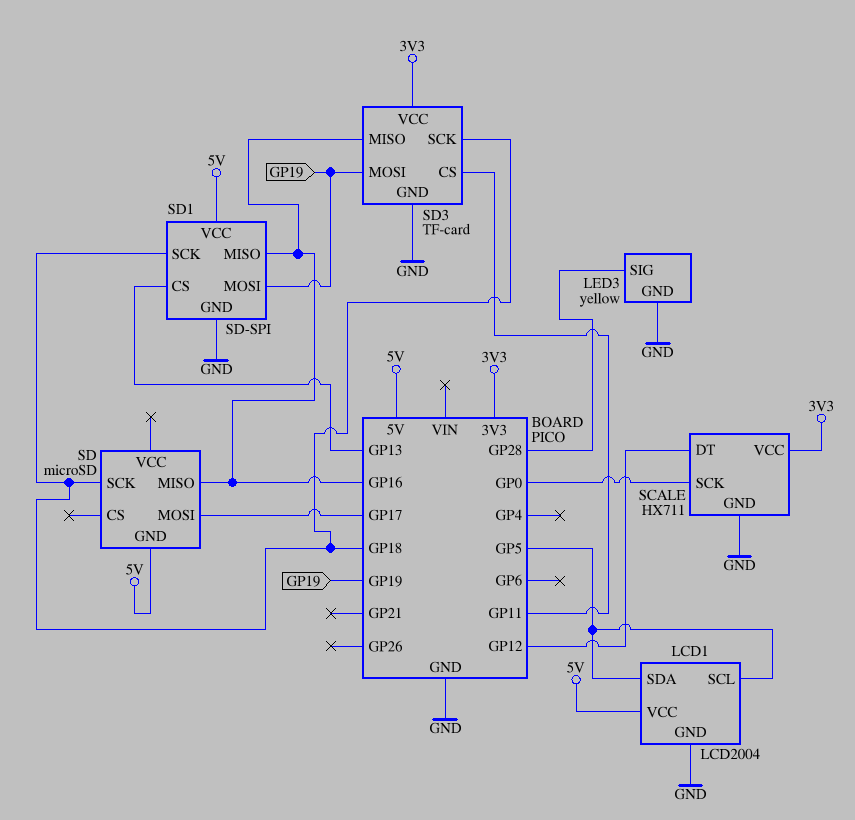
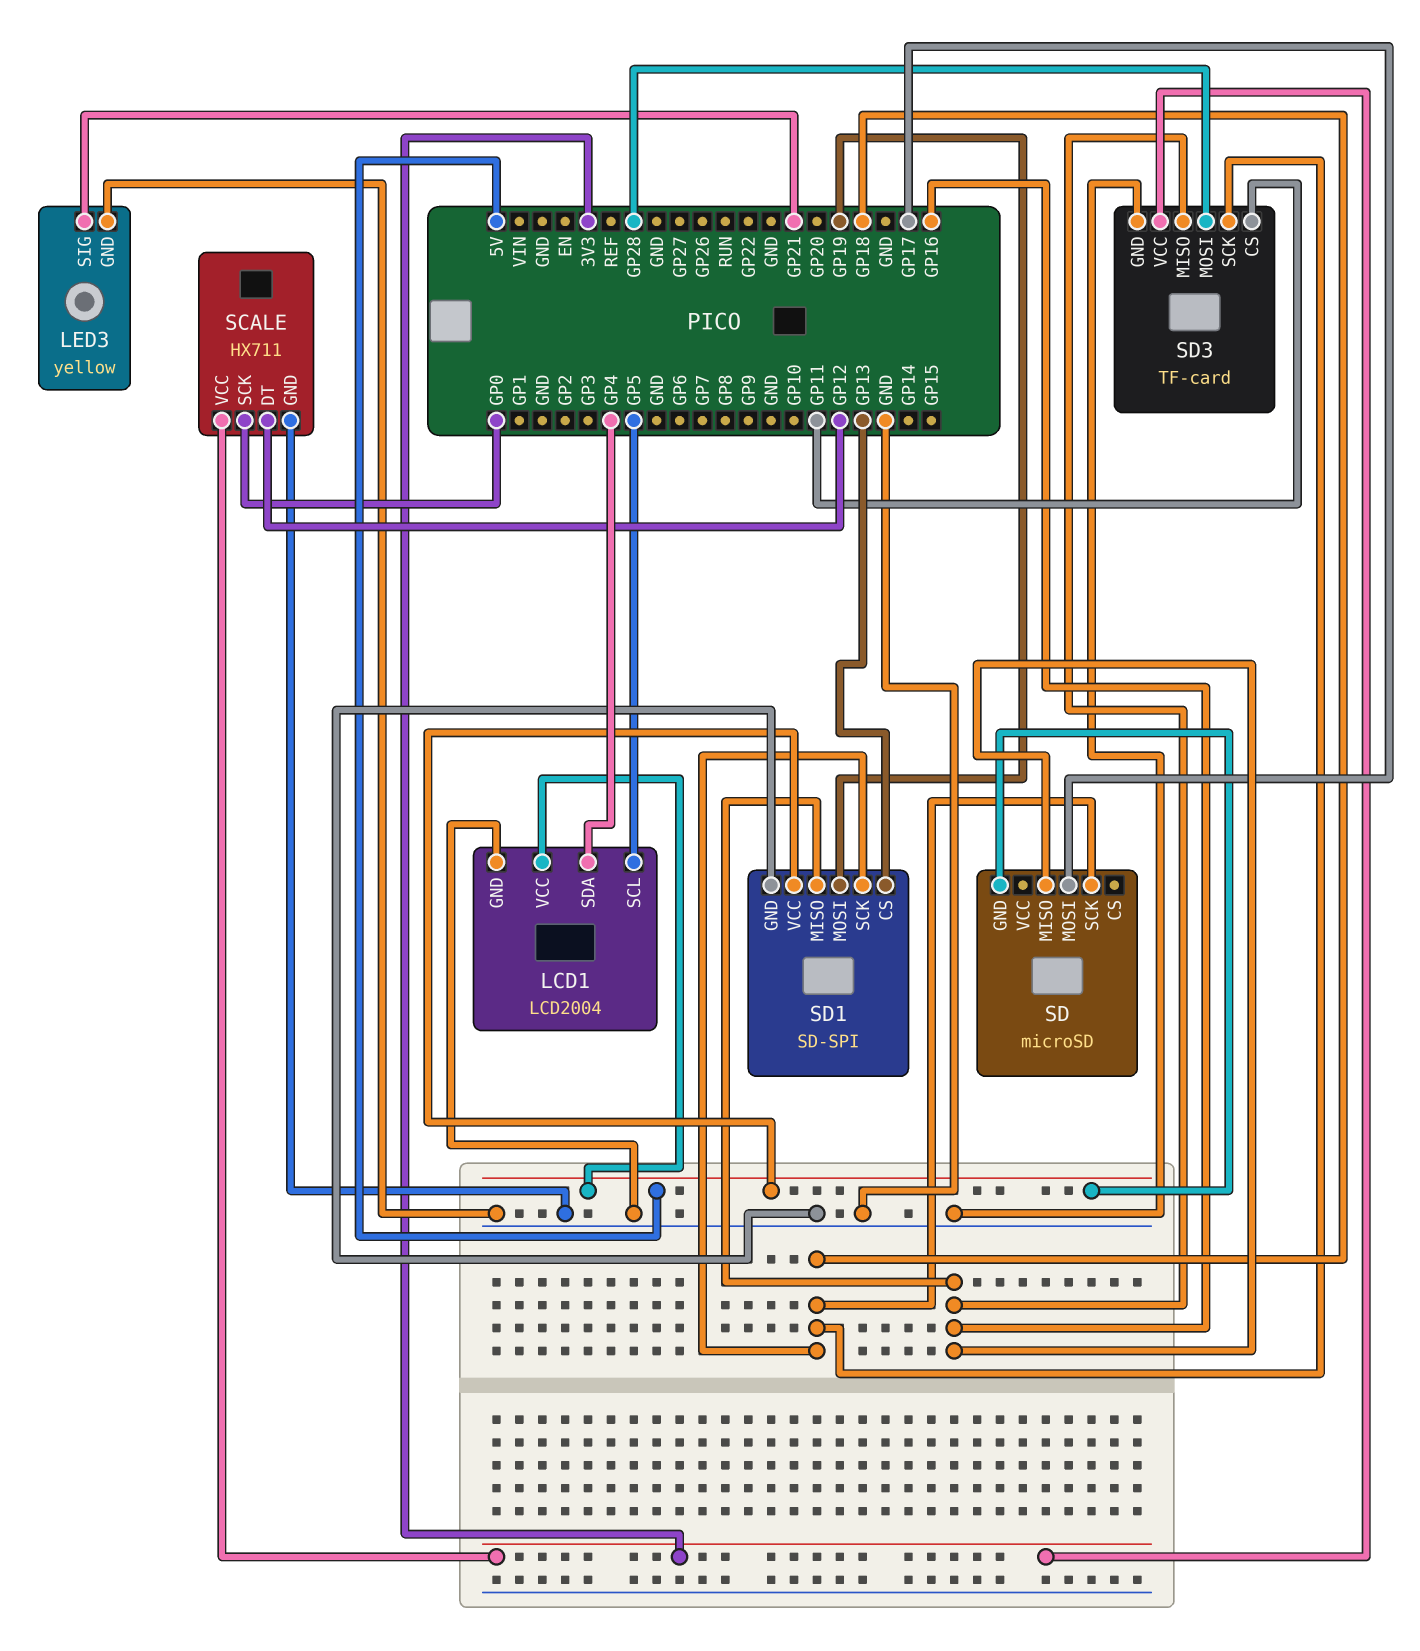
LCD1 pin SDA: GP5 -> GP4
LED3 pin SIG: GP28 -> GP21
SD3 pin MOSI: GP19 -> GP28

